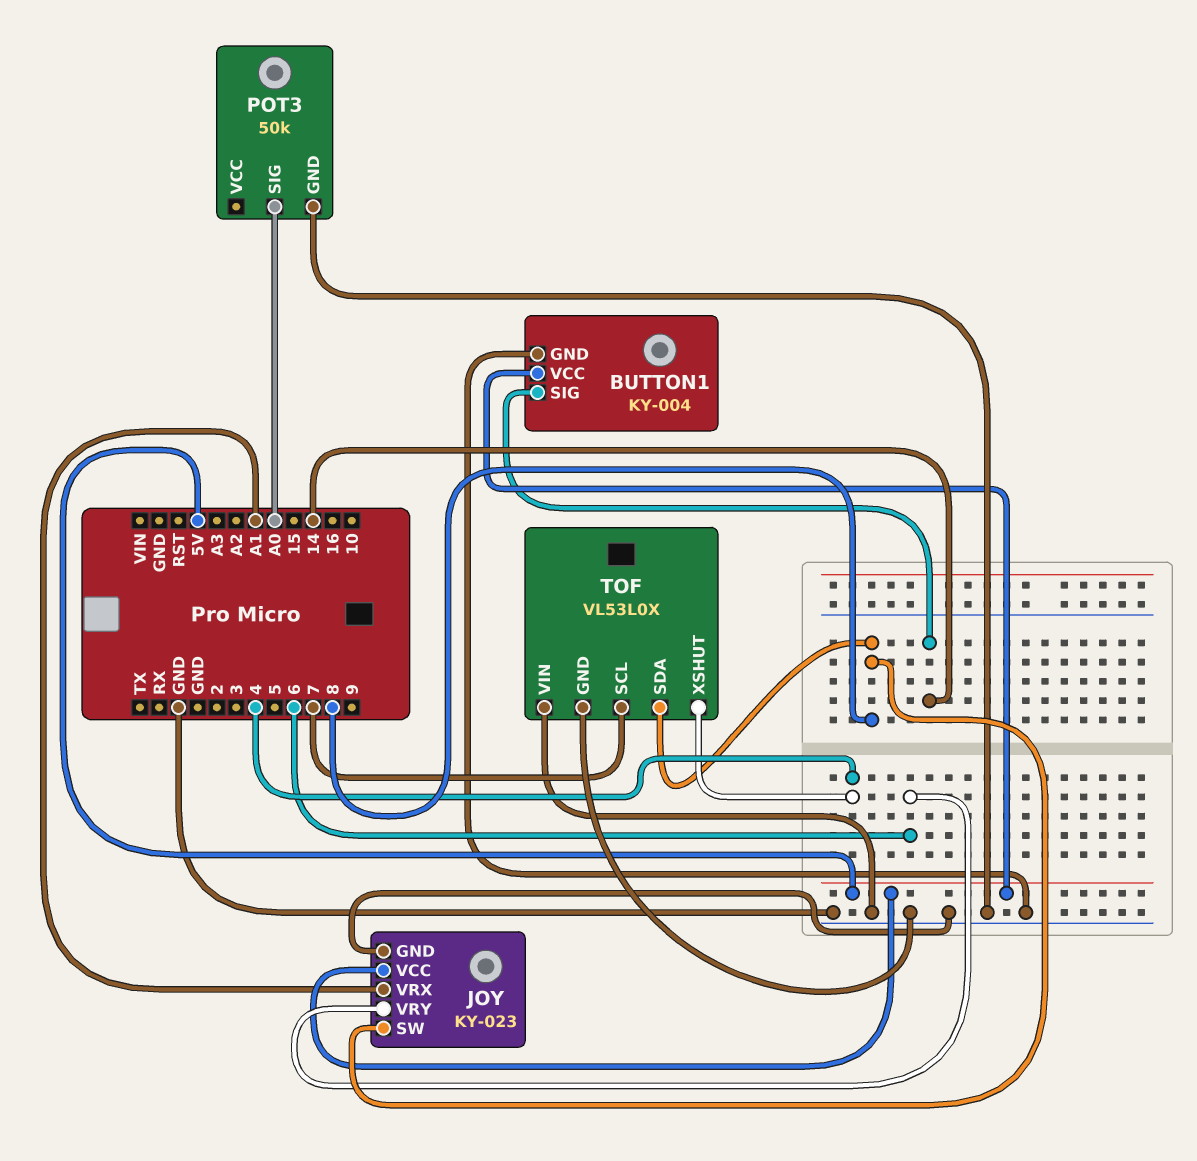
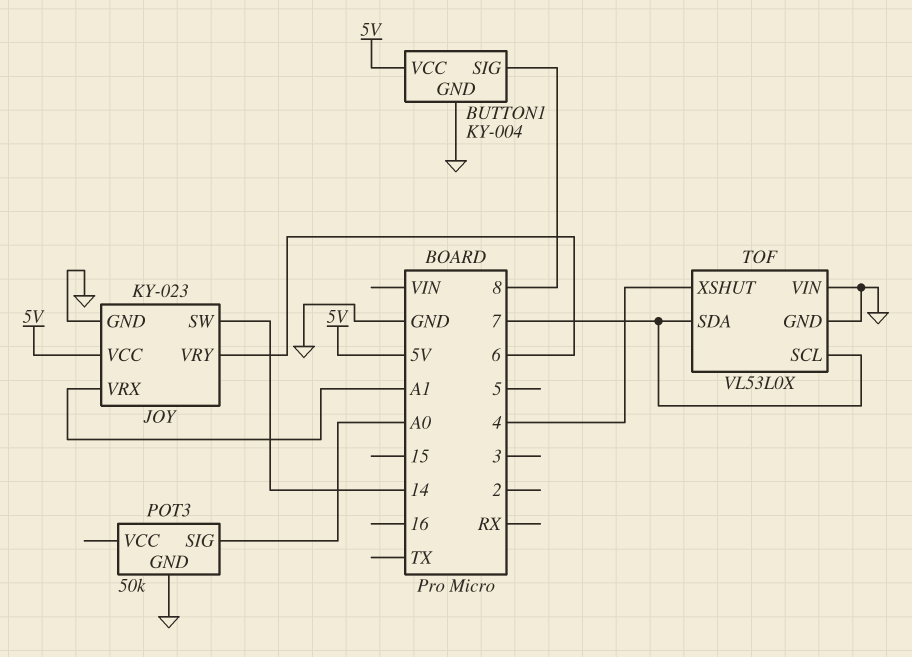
BUTTON1 pin SIG: 14 -> 8
JOY pin SW: 8 -> 14
TOF pin SDA: 8 -> 7

